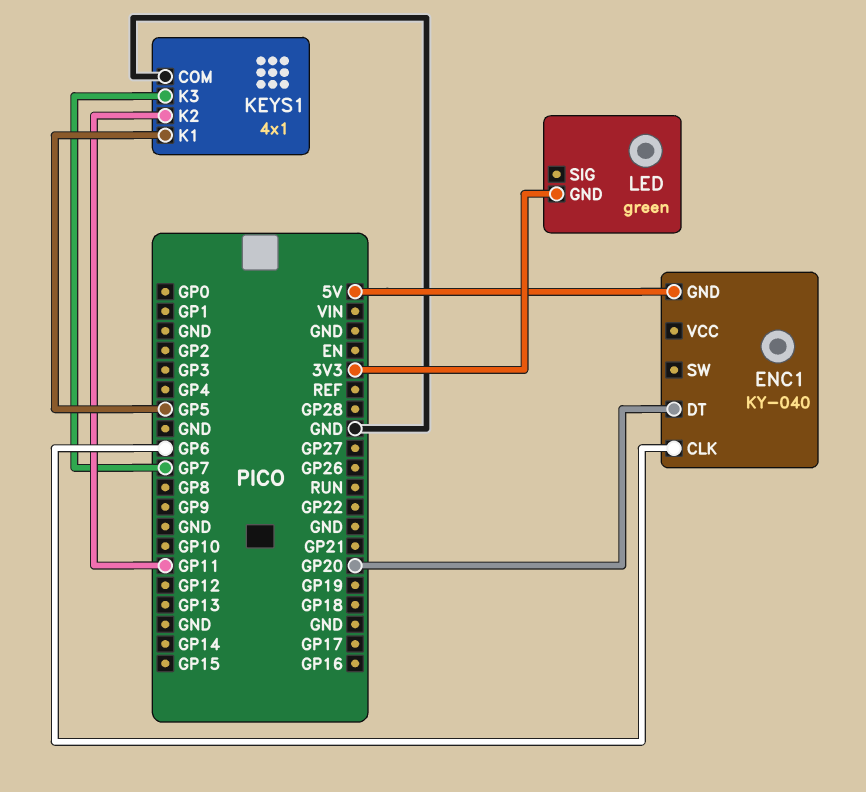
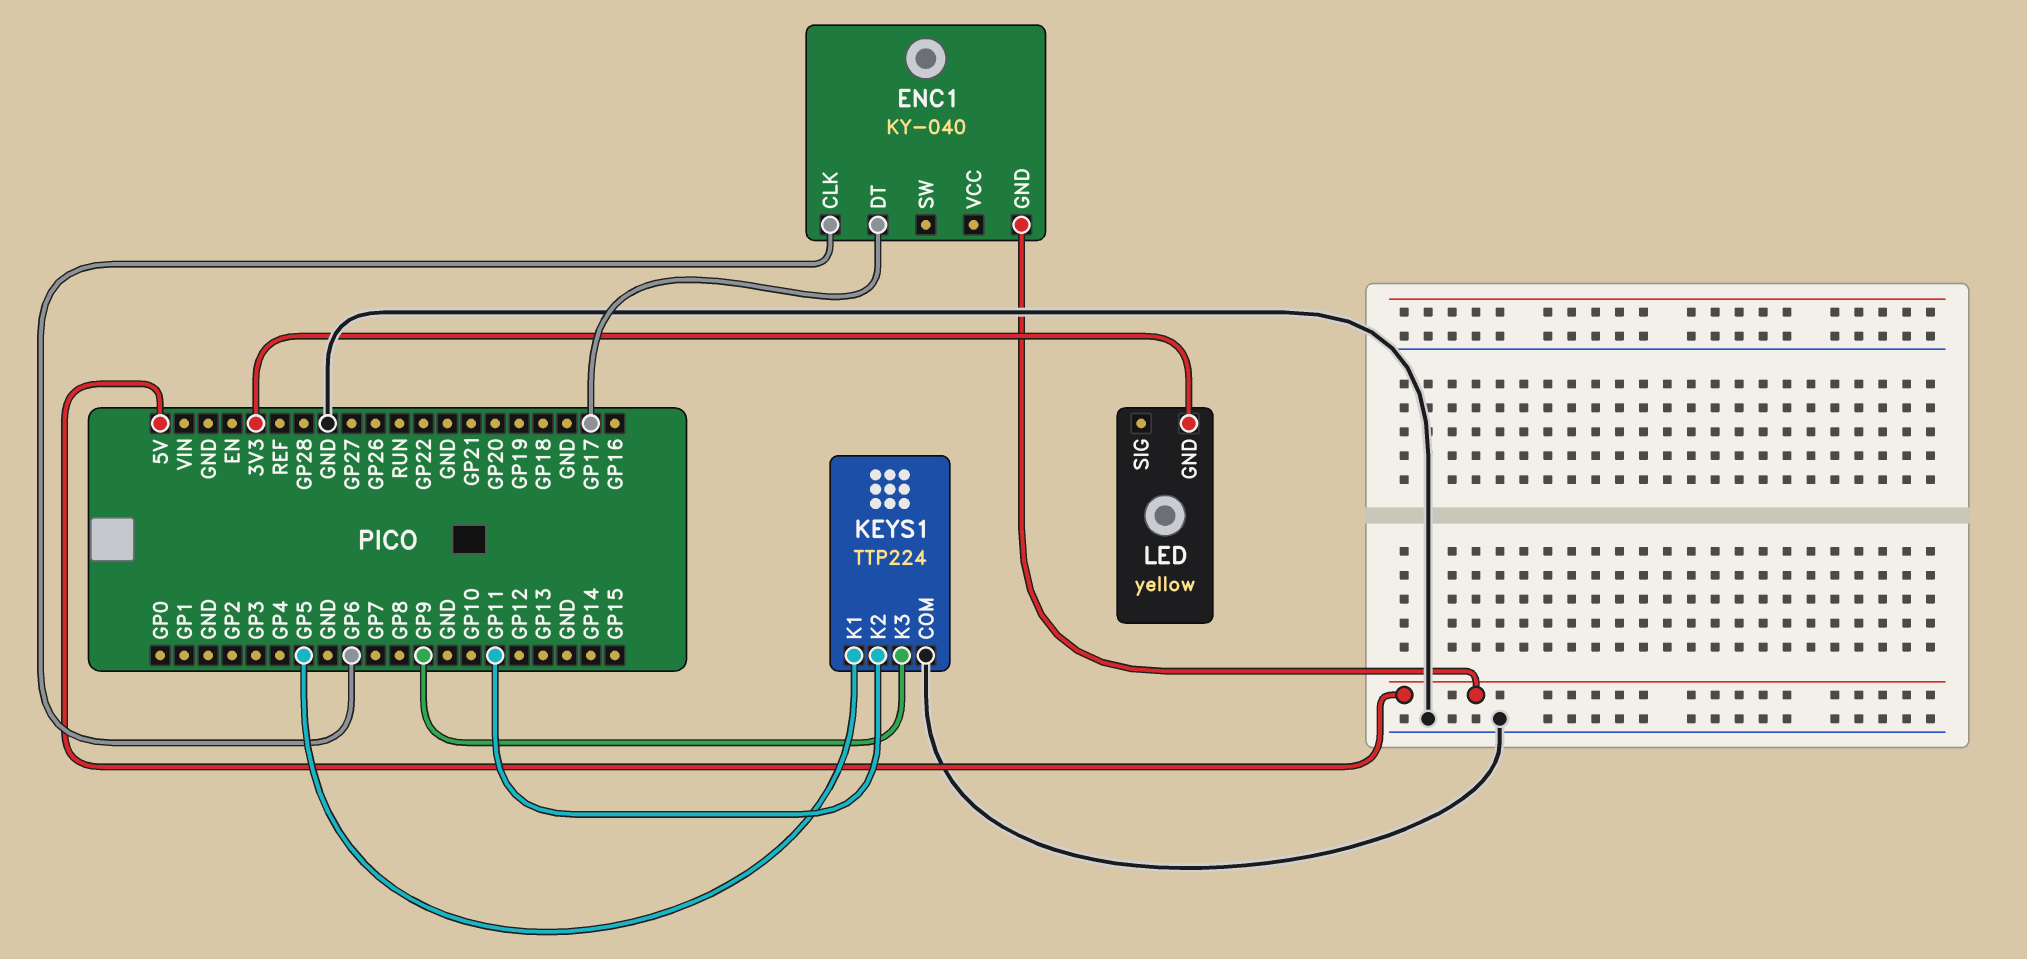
ENC1 pin DT: GP20 -> GP17
KEYS1: 4x1 -> TTP224
KEYS1 pin K3: GP7 -> GP9
LED: green -> yellow

